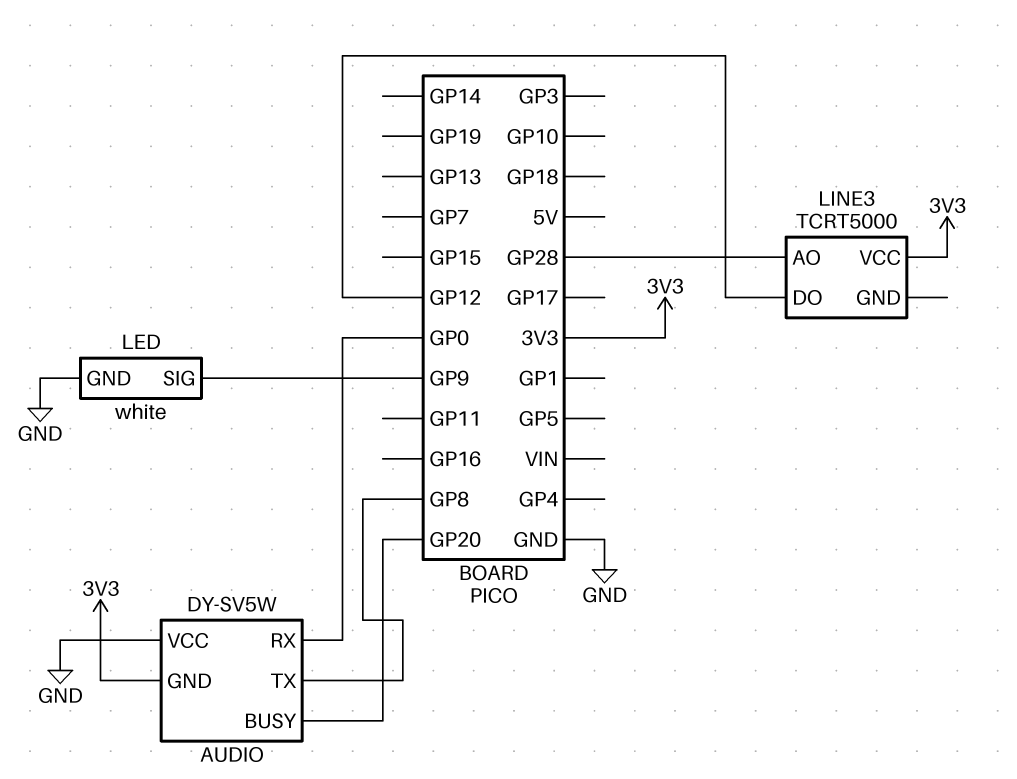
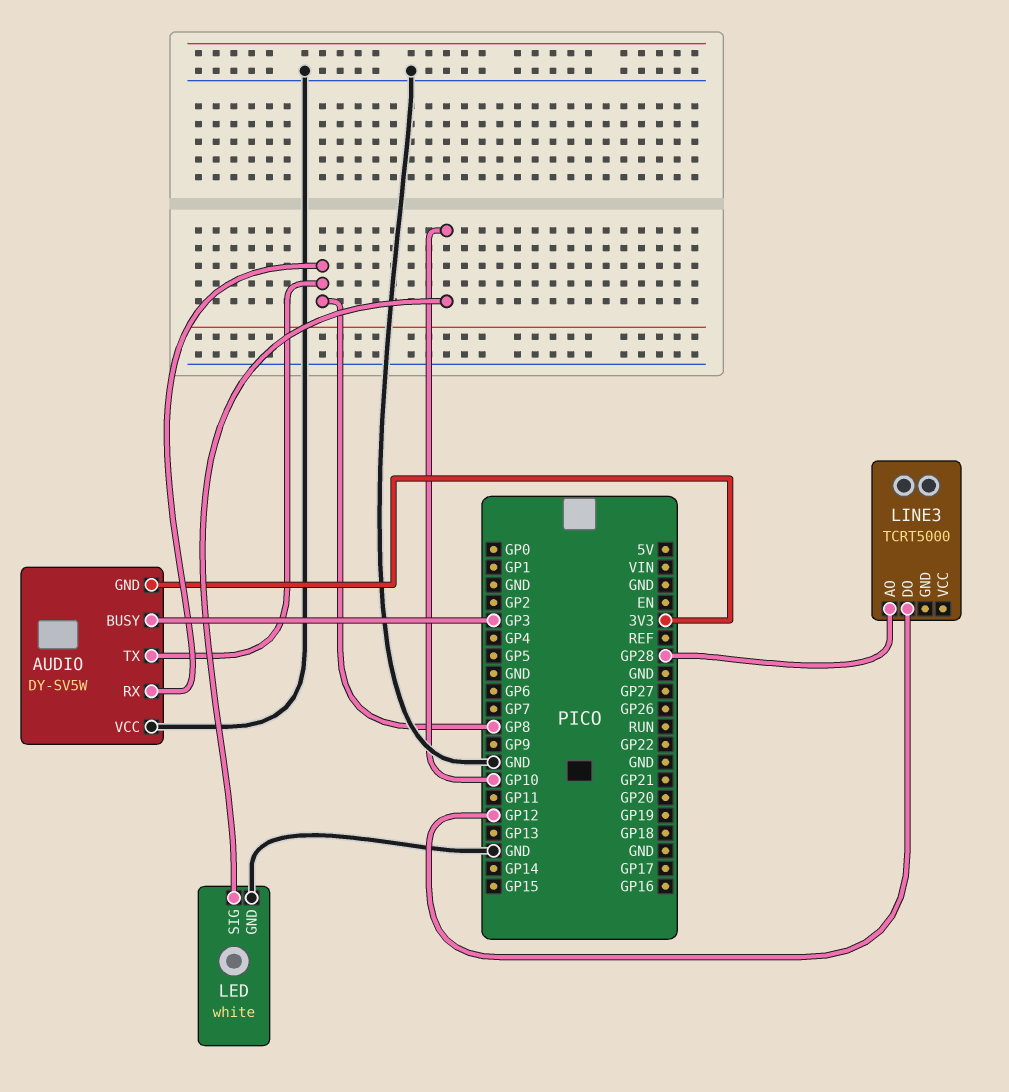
AUDIO pin BUSY: GP20 -> GP3
AUDIO pin RX: GP0 -> GP8
LED pin SIG: GP9 -> GP10
LINE3 pin VCC: 3V3 -> none

